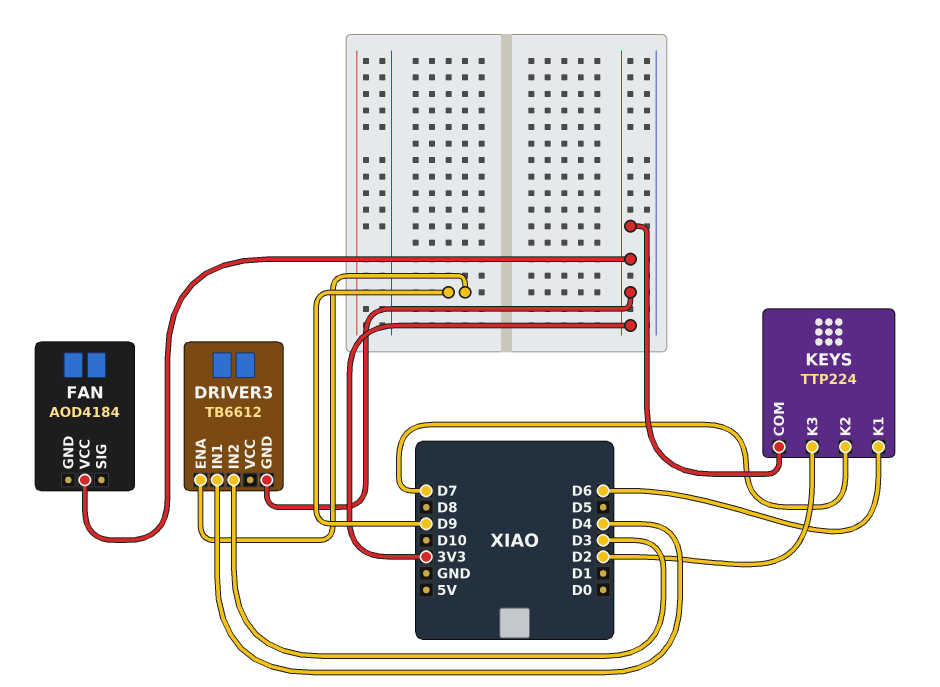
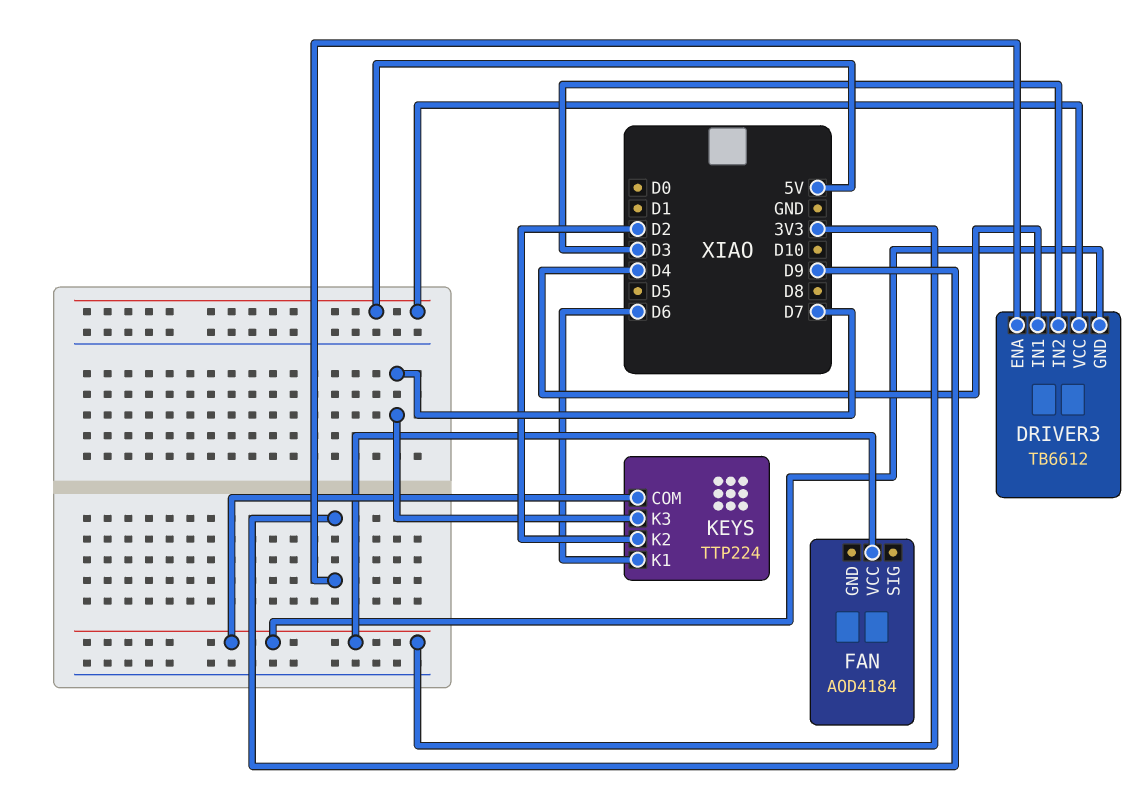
DRIVER3 pin VCC: none -> 5V
KEYS pin K2: D7 -> D2
KEYS pin K3: D2 -> D7

